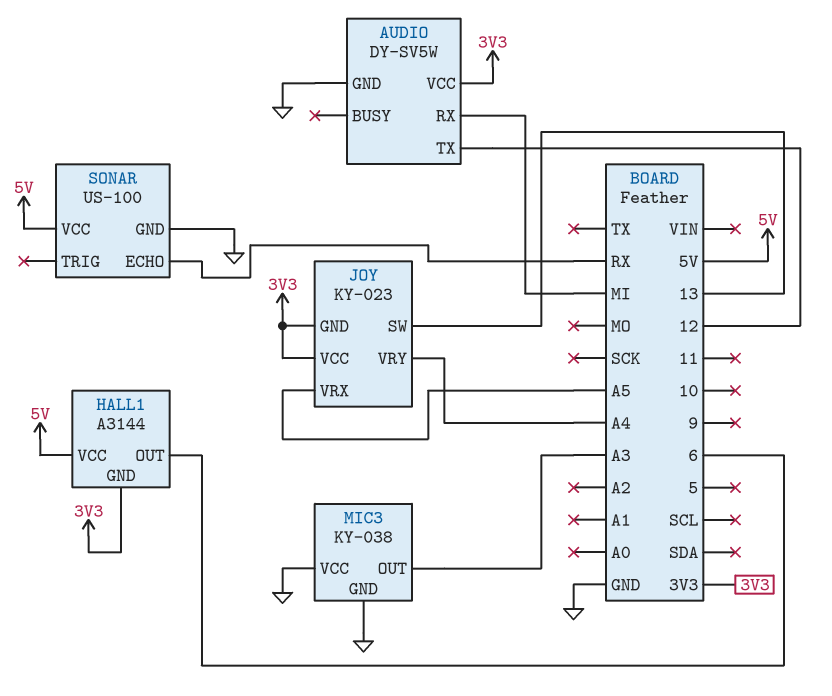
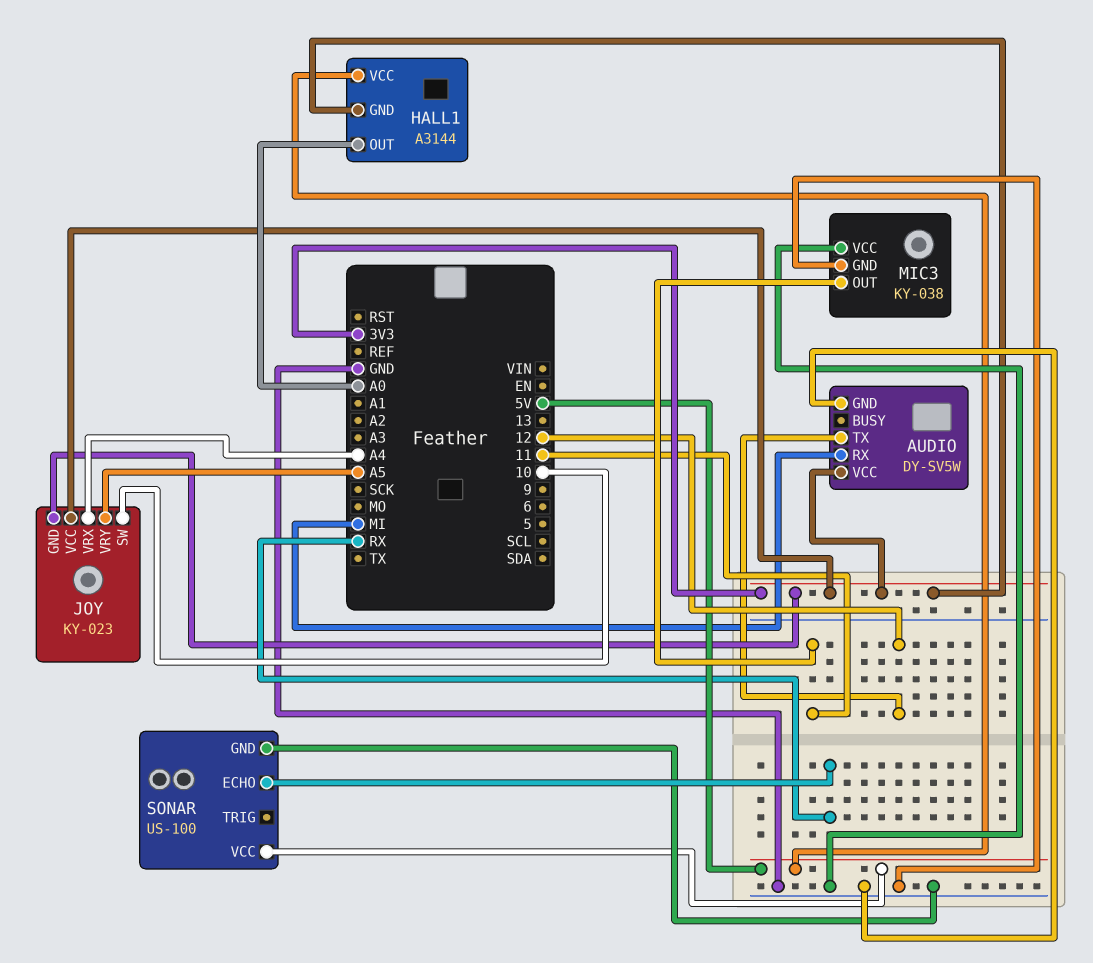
HALL1 pin OUT: 6 -> A0
JOY pin SW: 13 -> 10
JOY pin VRX: A5 -> A4
JOY pin VRY: A4 -> A5
MIC3 pin OUT: A3 -> 11

